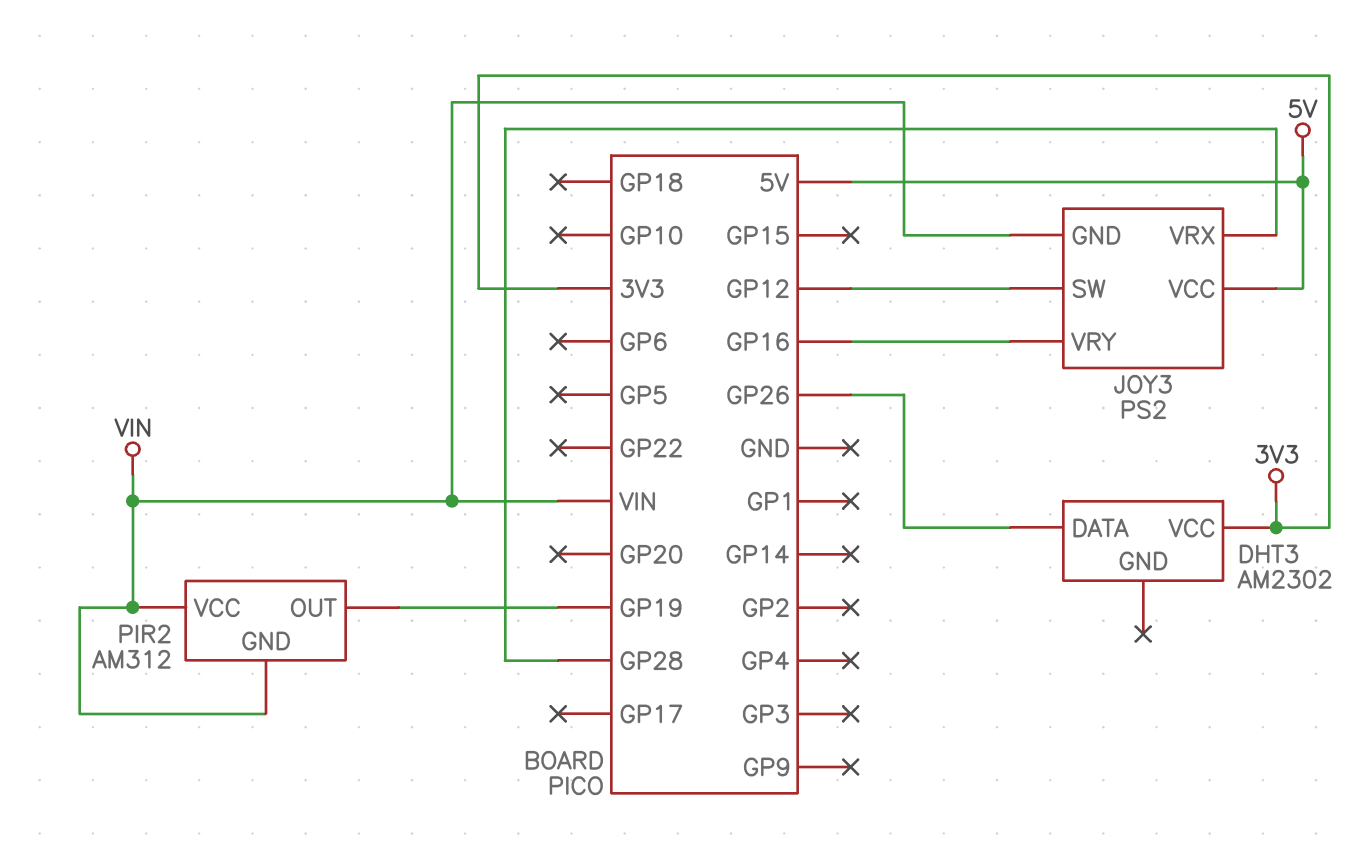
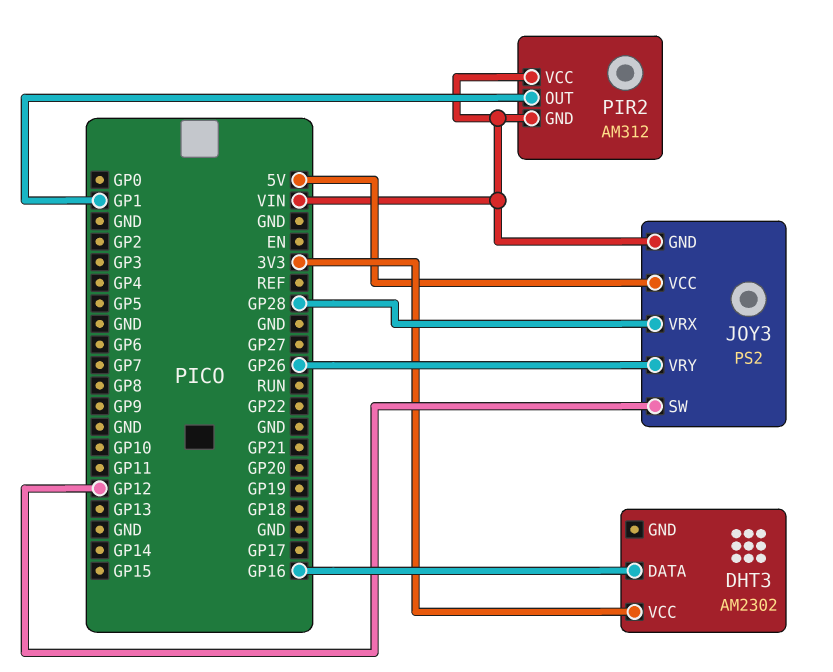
DHT3 pin DATA: GP26 -> GP16
JOY3 pin VRY: GP16 -> GP26
PIR2 pin OUT: GP19 -> GP1

